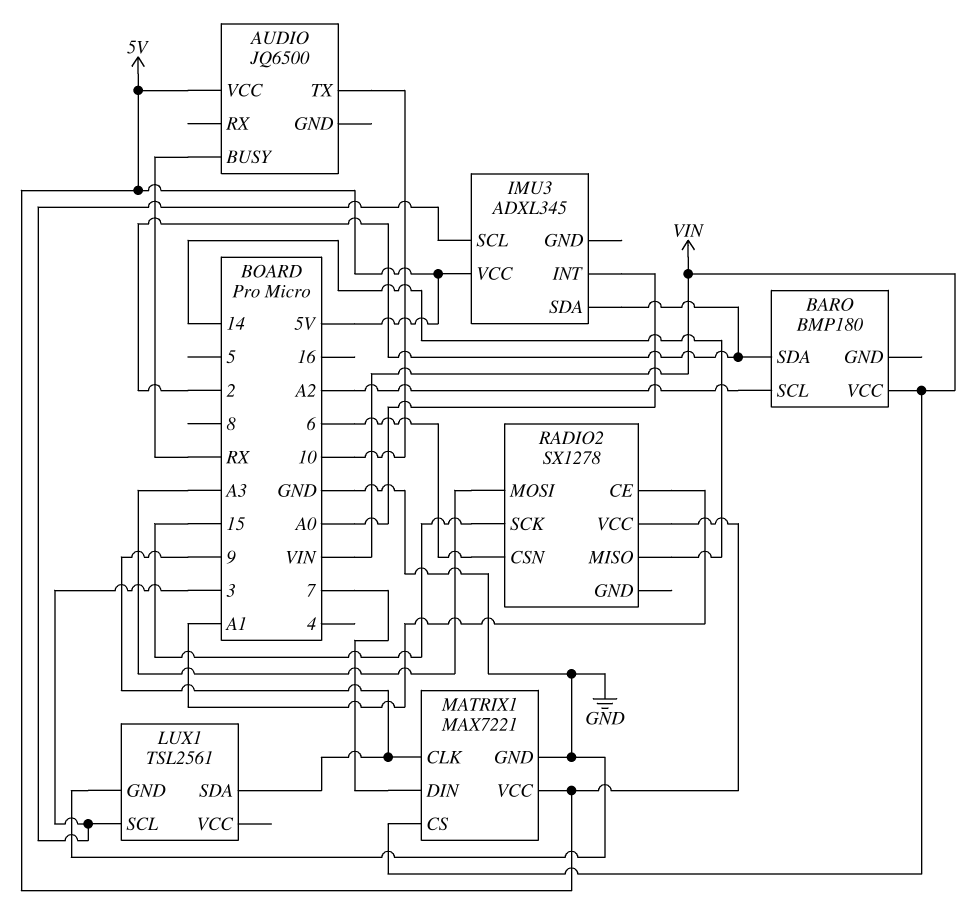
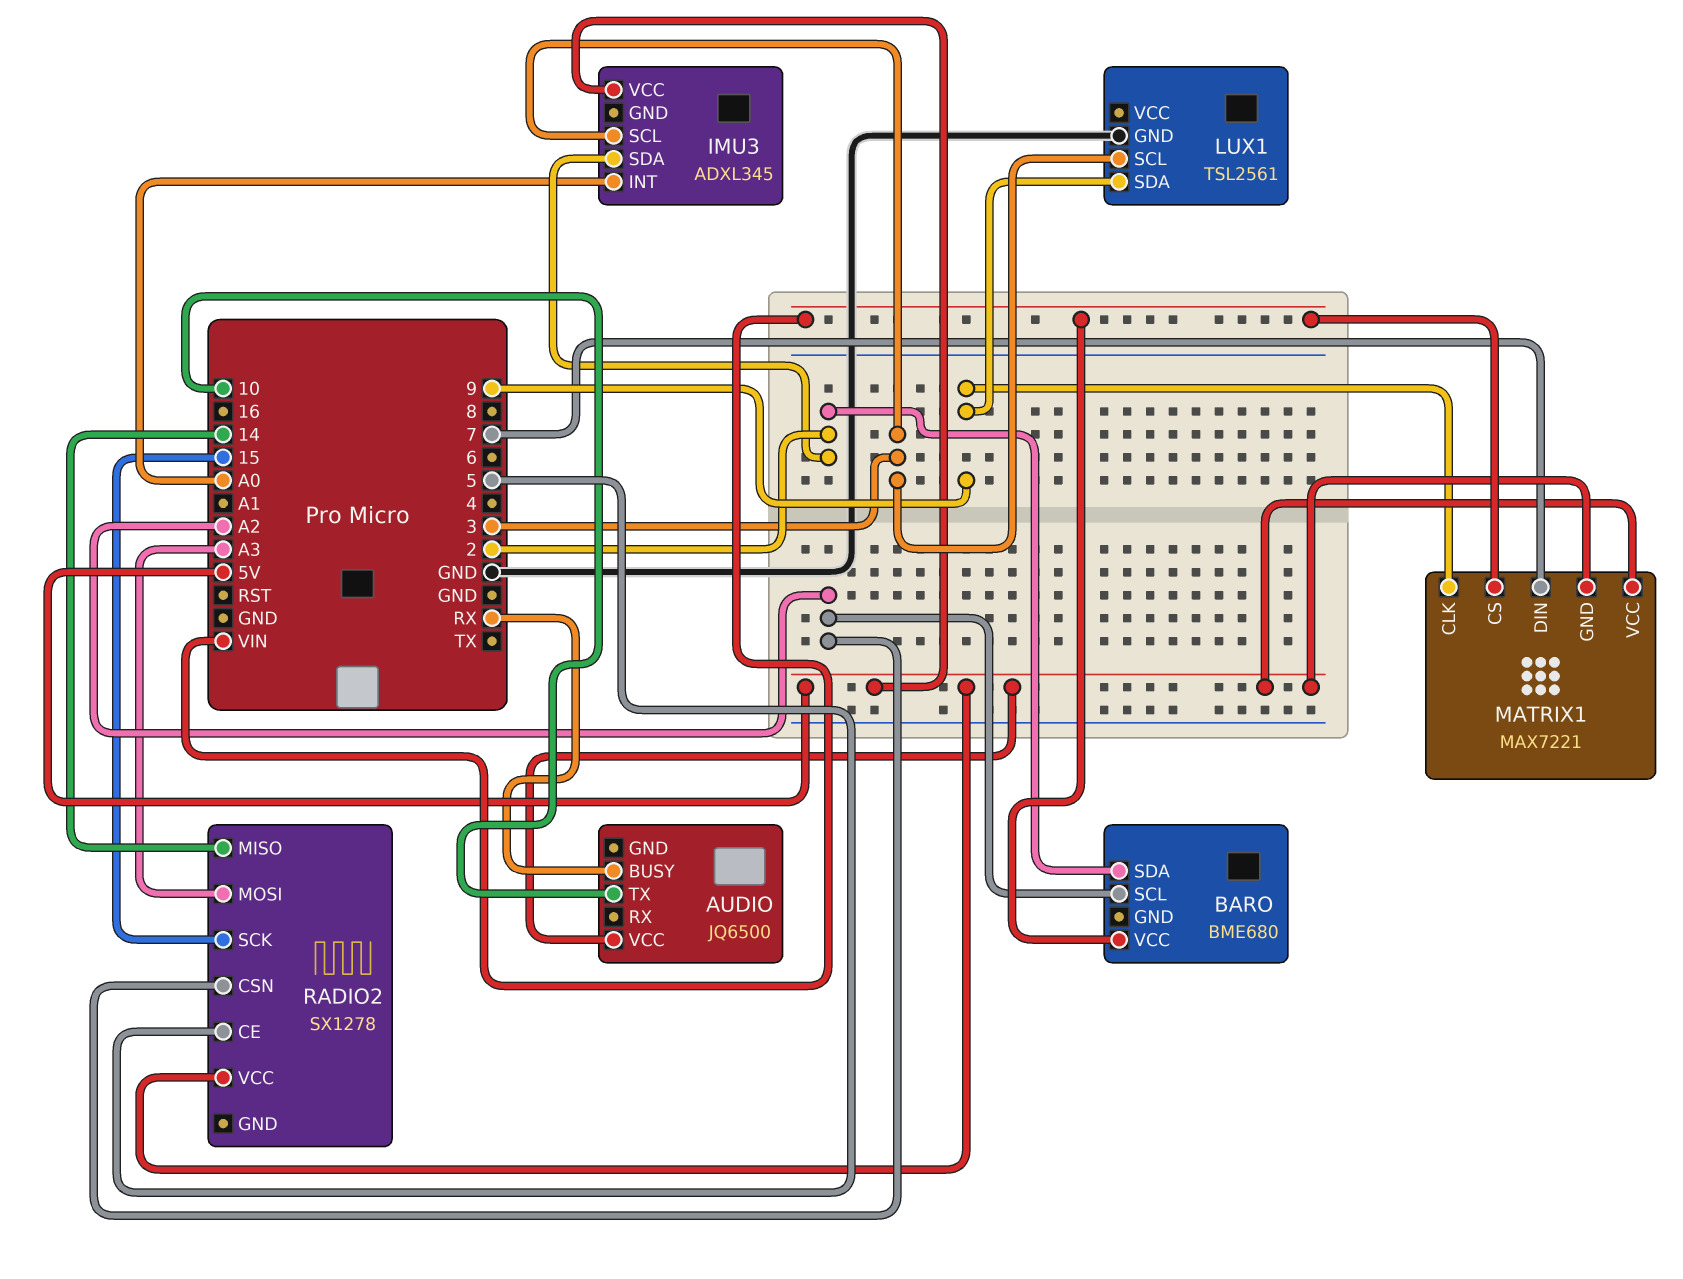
BARO: BMP180 -> BME680
MATRIX1 pin GND: GND -> 5V
RADIO2 pin CE: A1 -> 5
RADIO2 pin CSN: 6 -> A2

